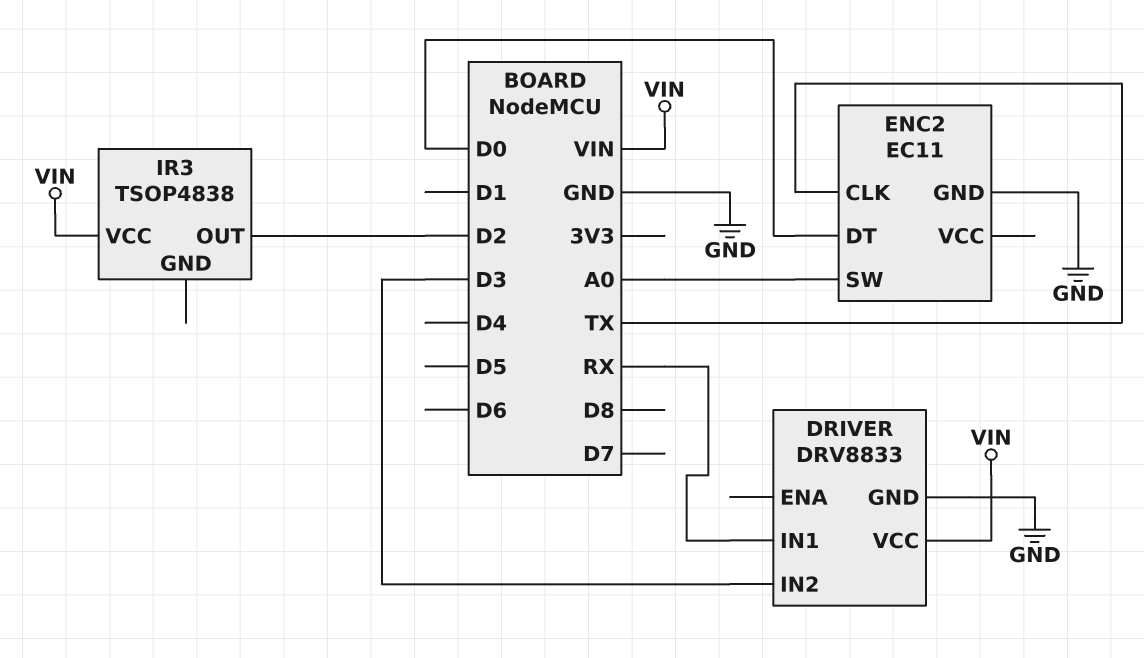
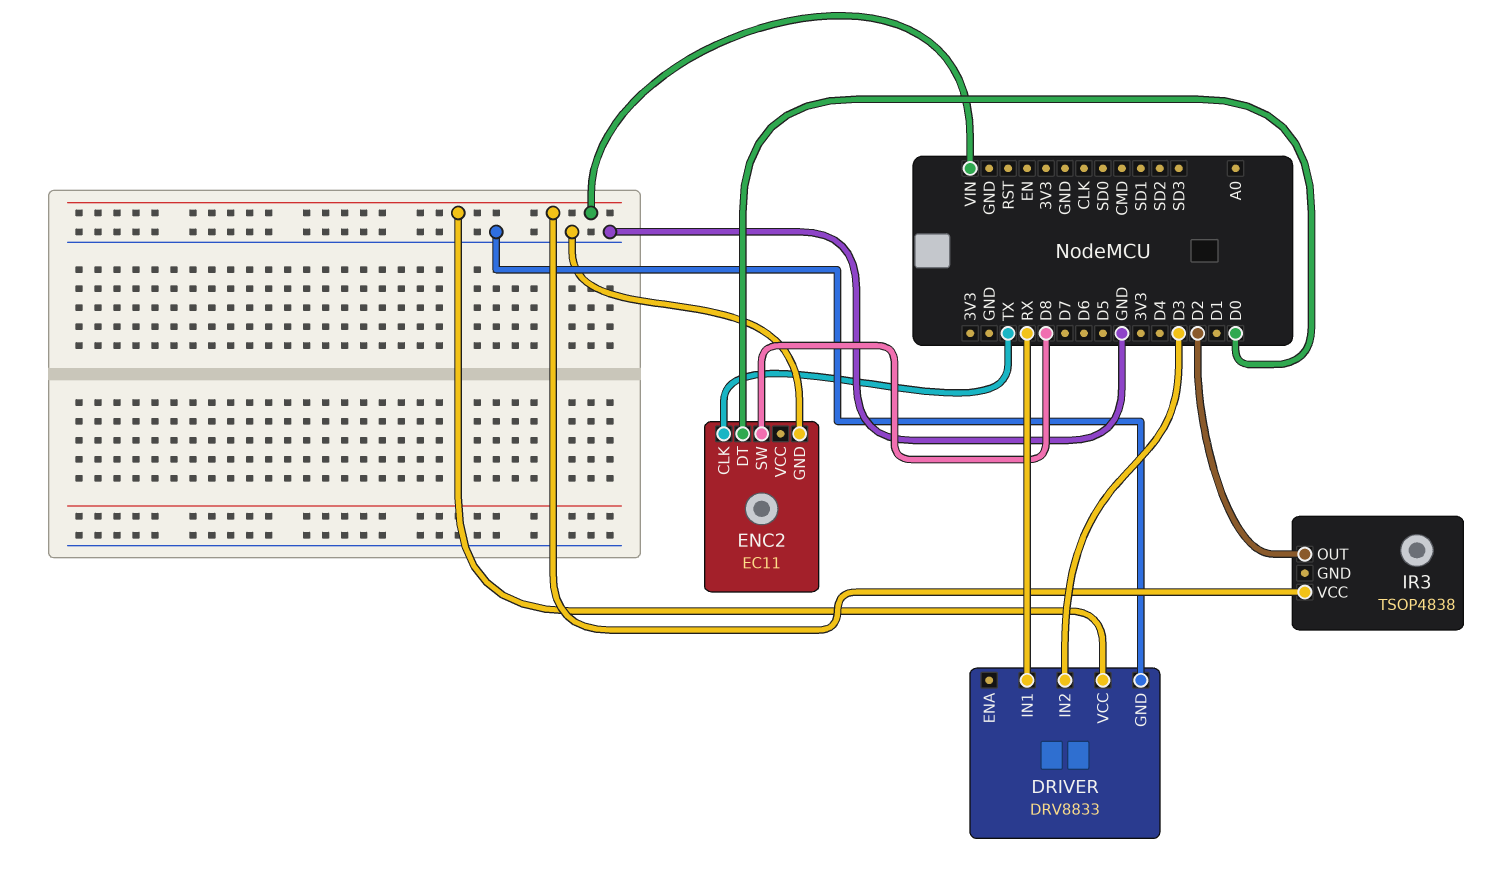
ENC2 pin SW: A0 -> D8

